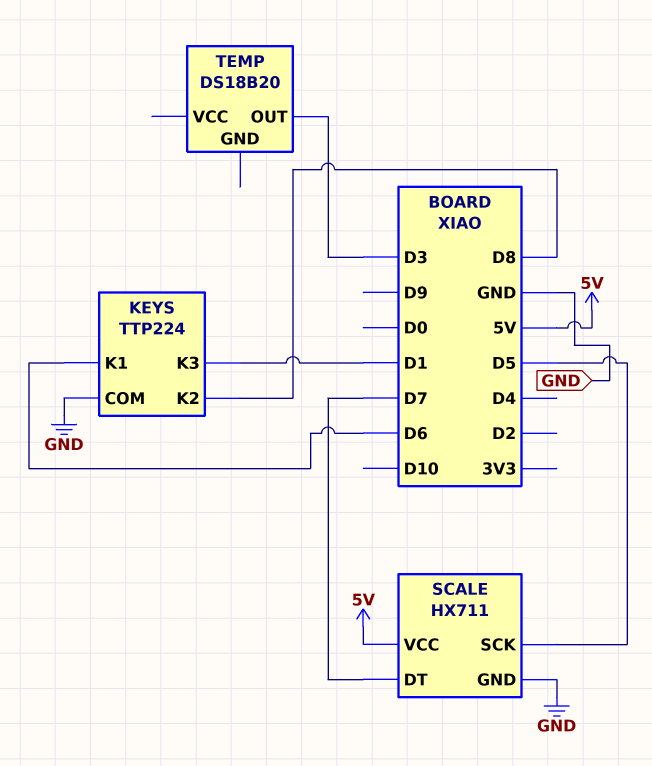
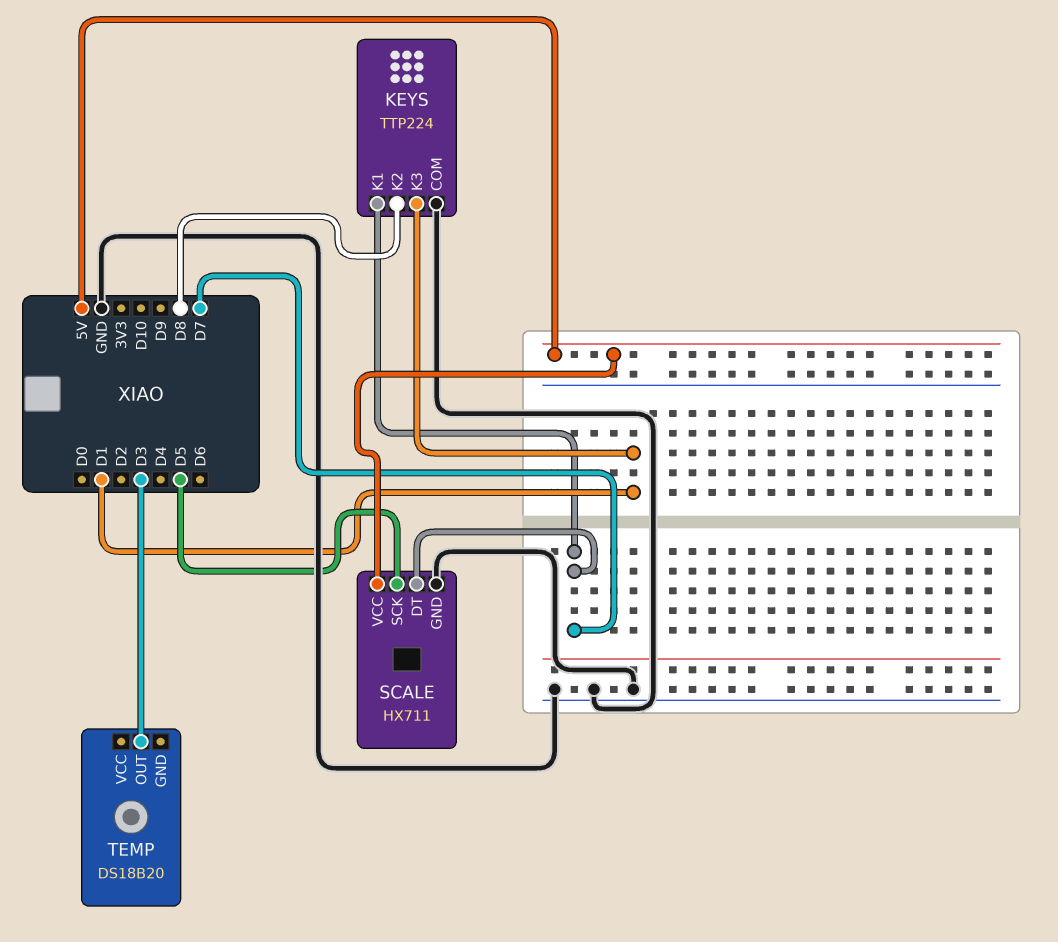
KEYS pin K1: D6 -> D7

